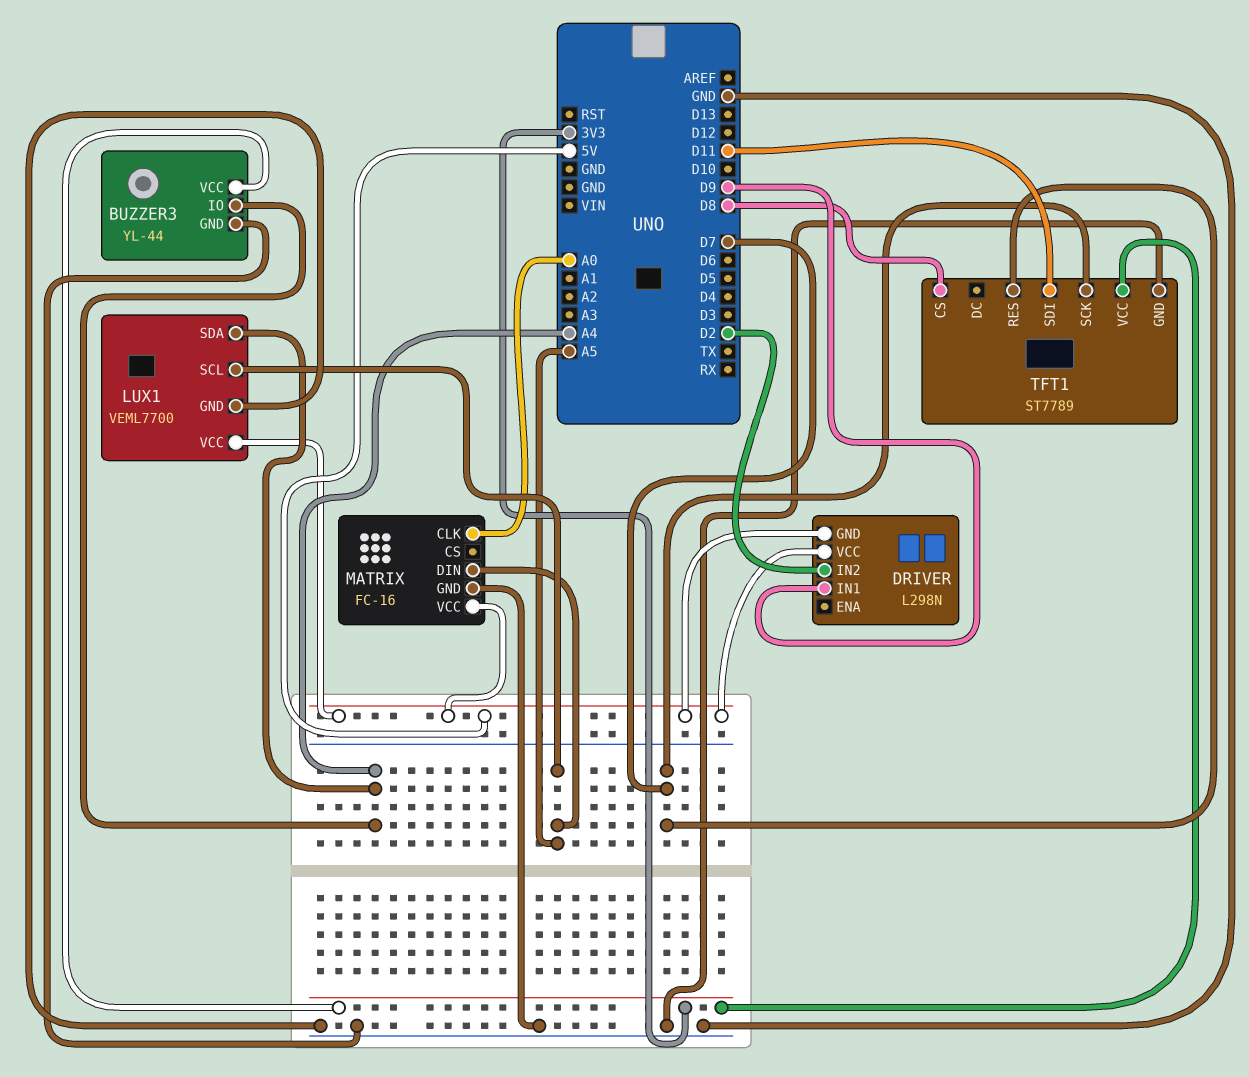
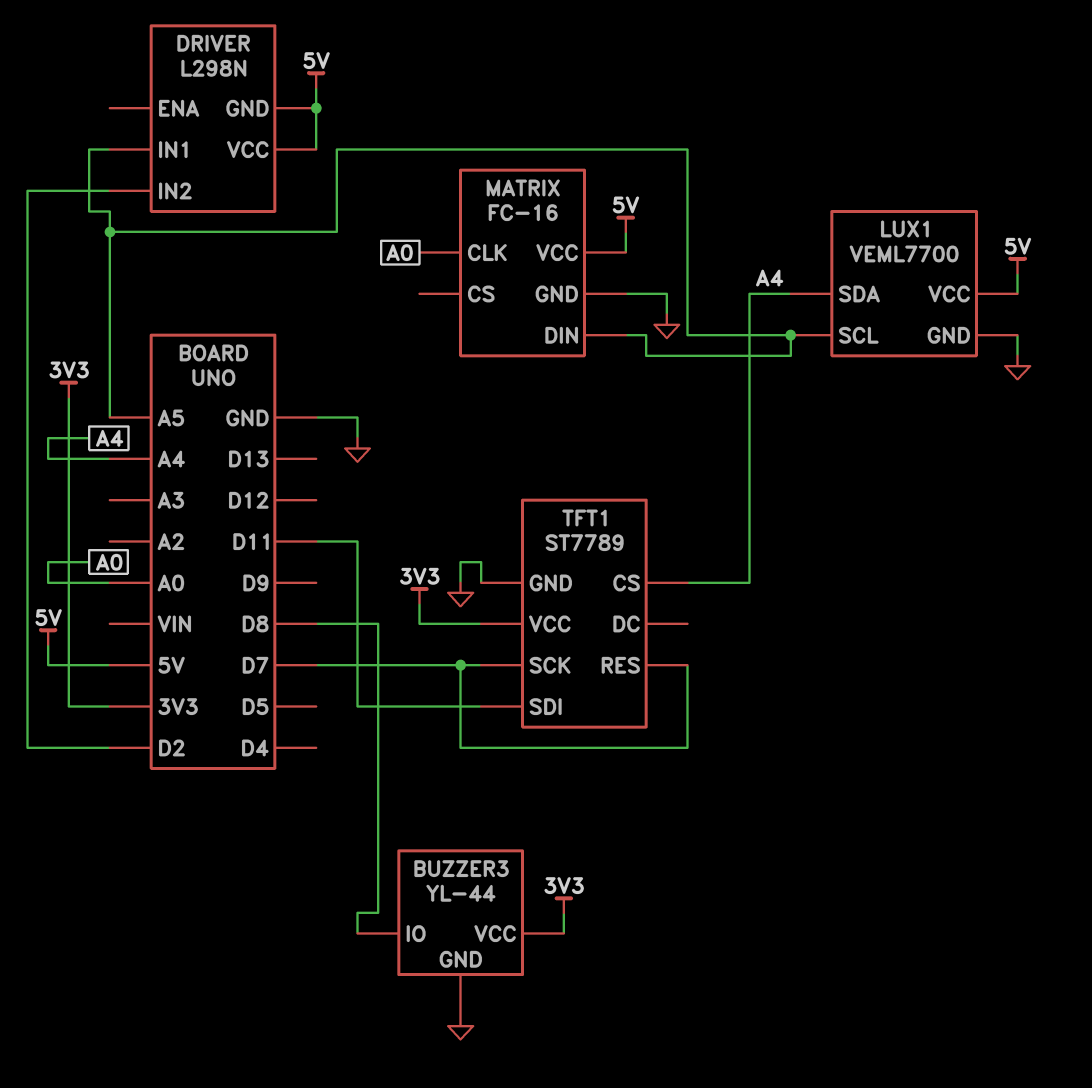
BUZZER3 pin IO: A4 -> D8
DRIVER pin IN1: D9 -> A5
TFT1 pin CS: D8 -> A4

